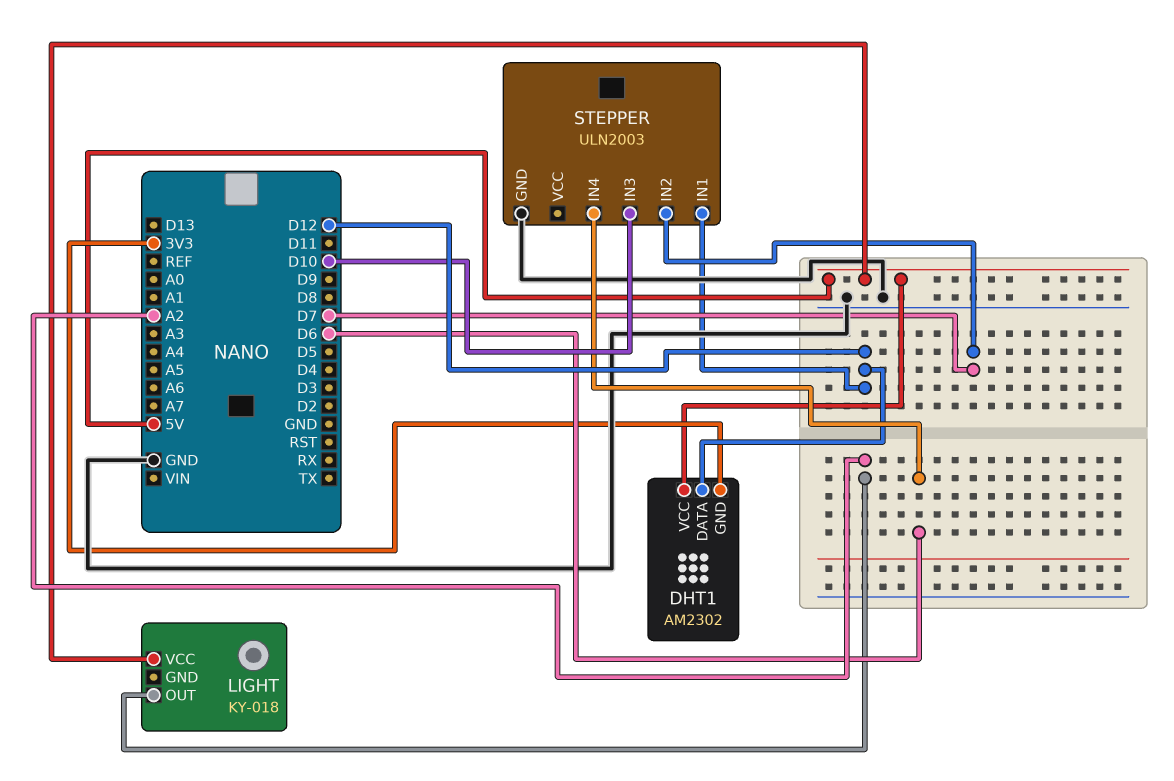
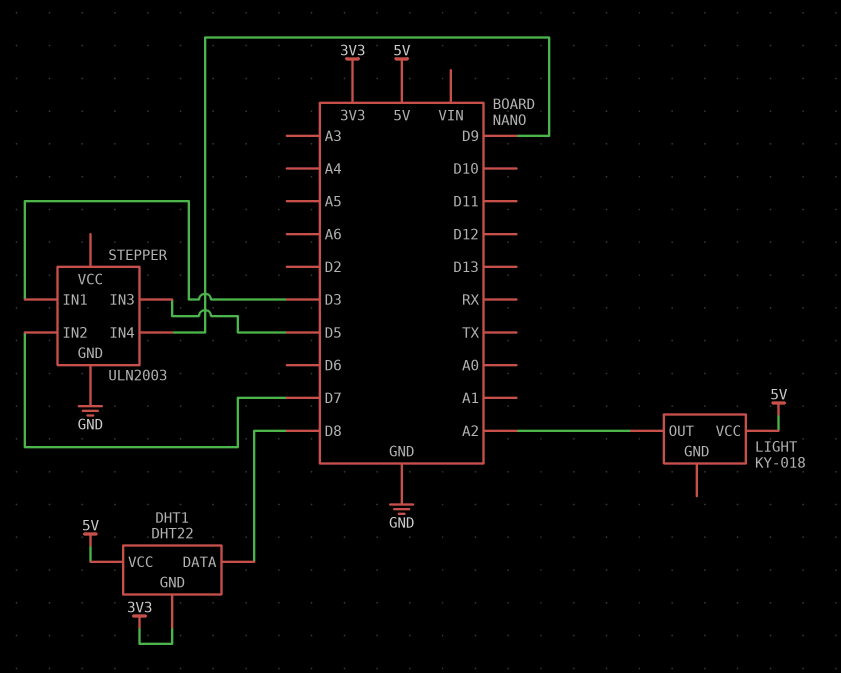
DHT1: AM2302 -> DHT22
DHT1 pin DATA: D12 -> D8
STEPPER pin IN1: D12 -> D3
STEPPER pin IN3: D10 -> D5
STEPPER pin IN4: D6 -> D9

